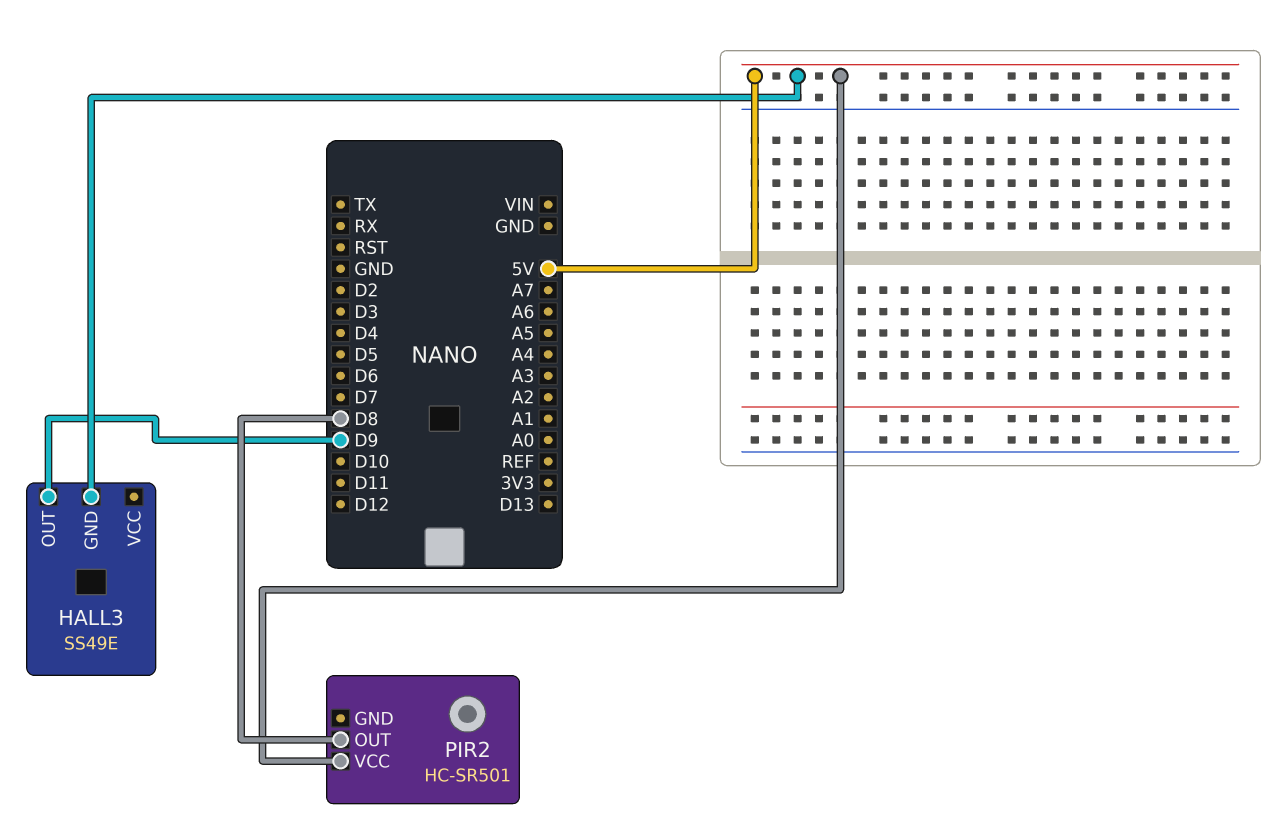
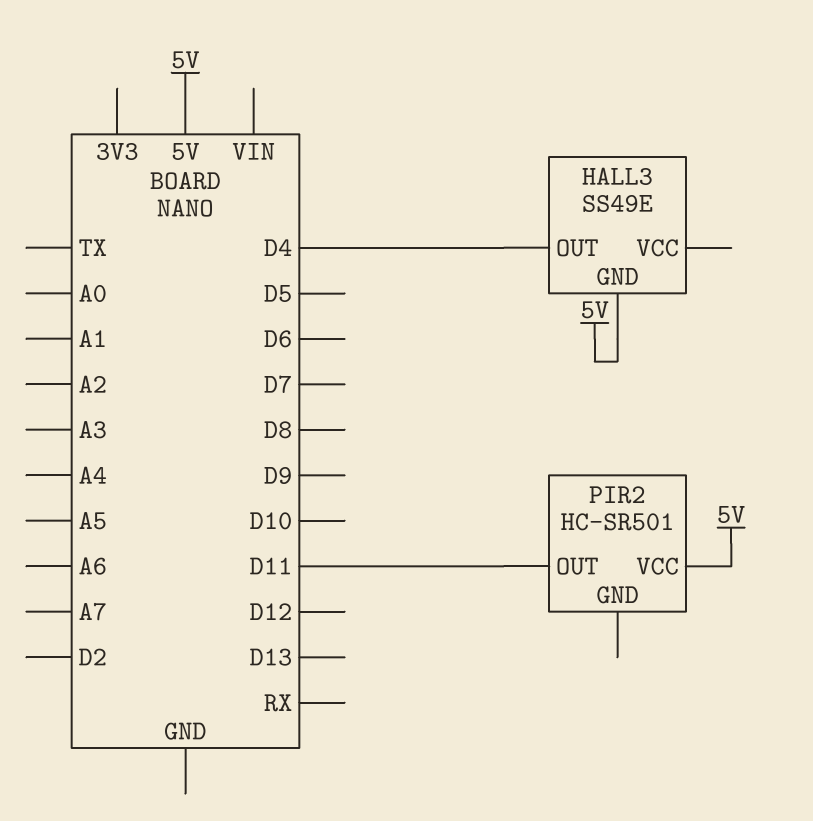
HALL3 pin OUT: D9 -> D4
PIR2 pin OUT: D8 -> D11

